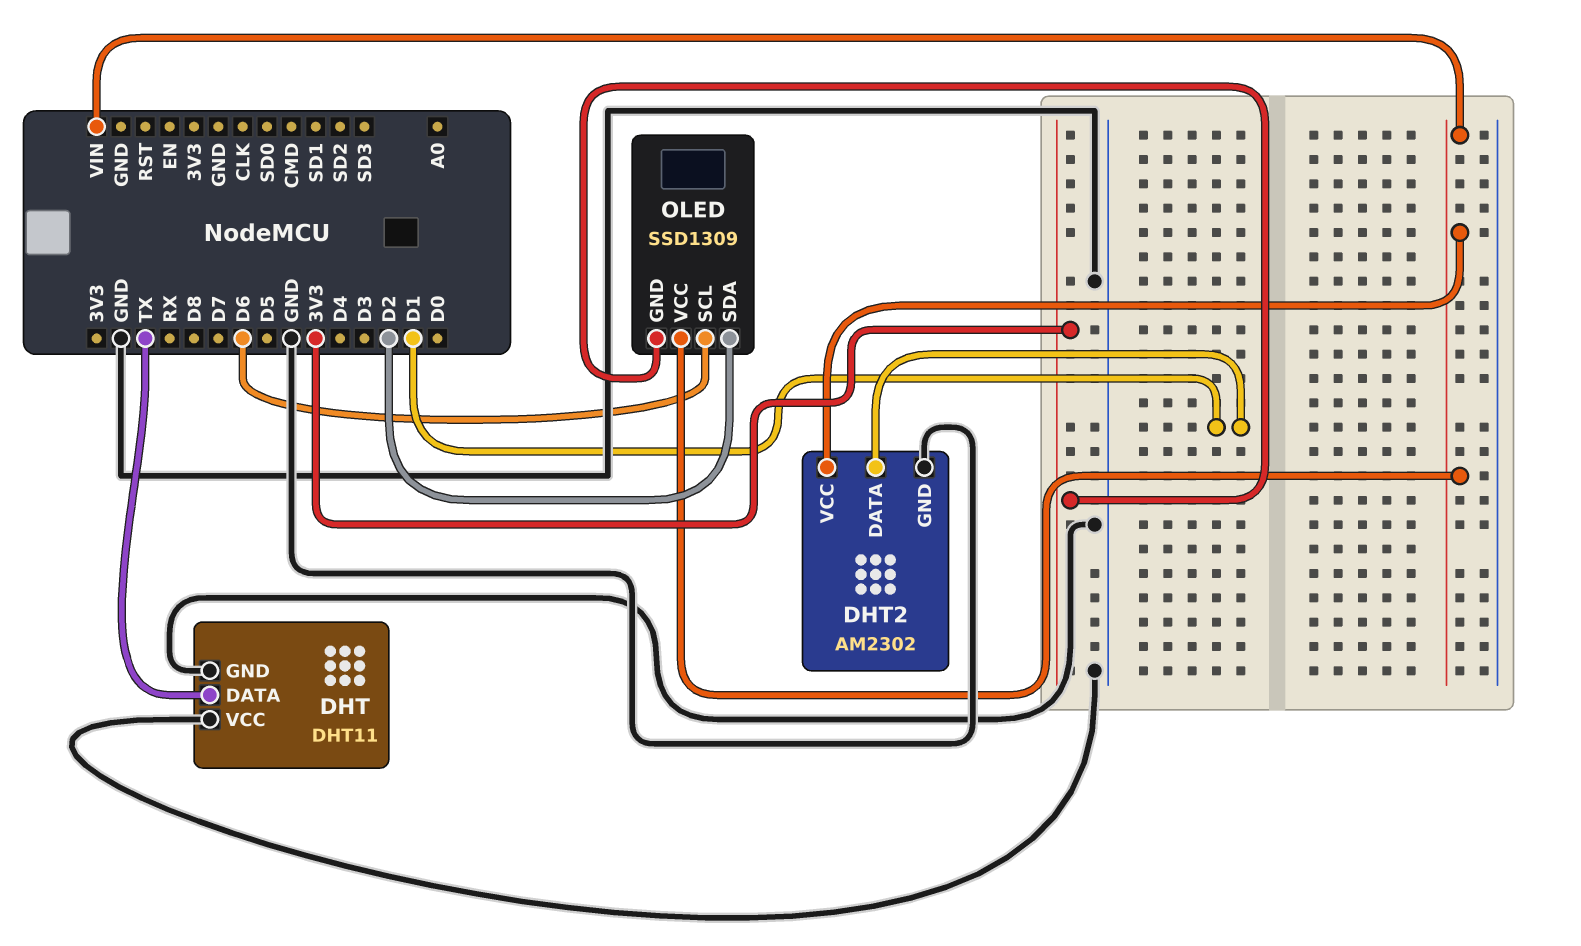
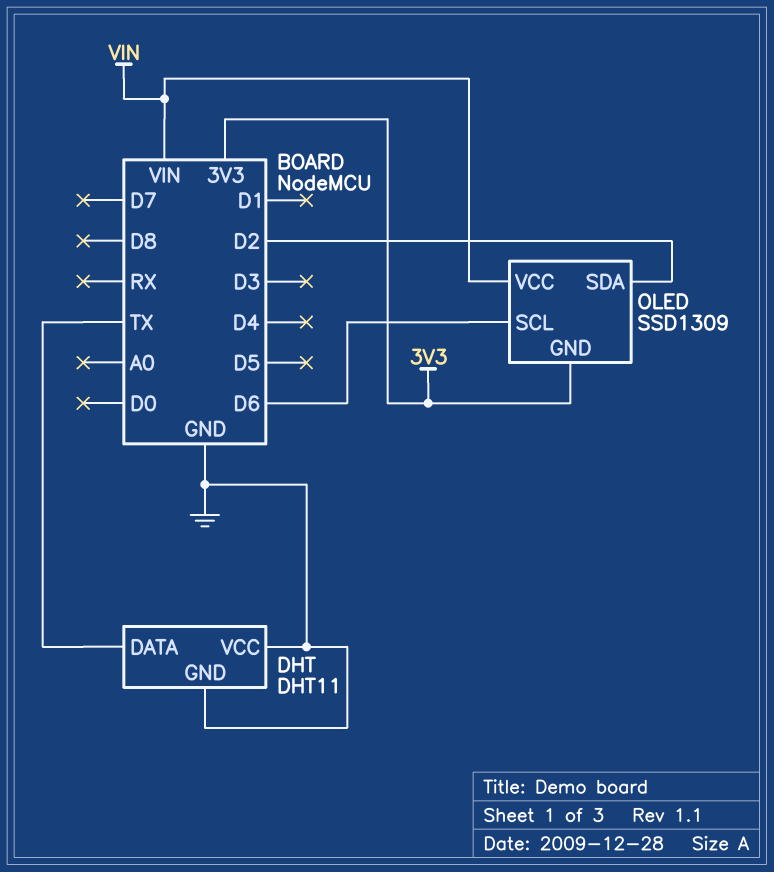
DHT2: AM2302 -> none
DHT2 pin DATA: D1 -> none
DHT2 pin GND: GND -> none
DHT2 pin VCC: VIN -> none

